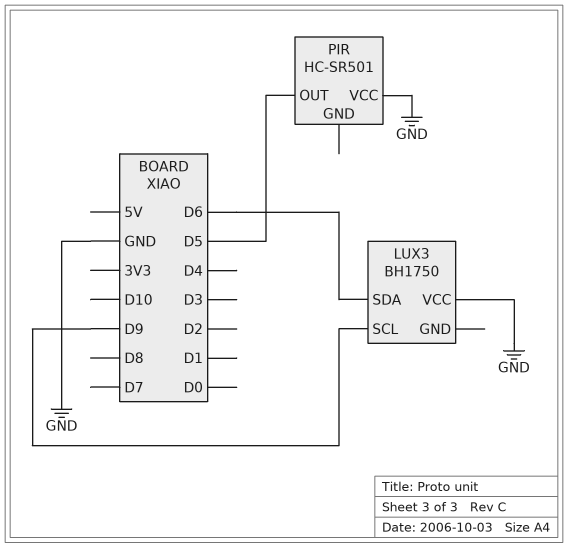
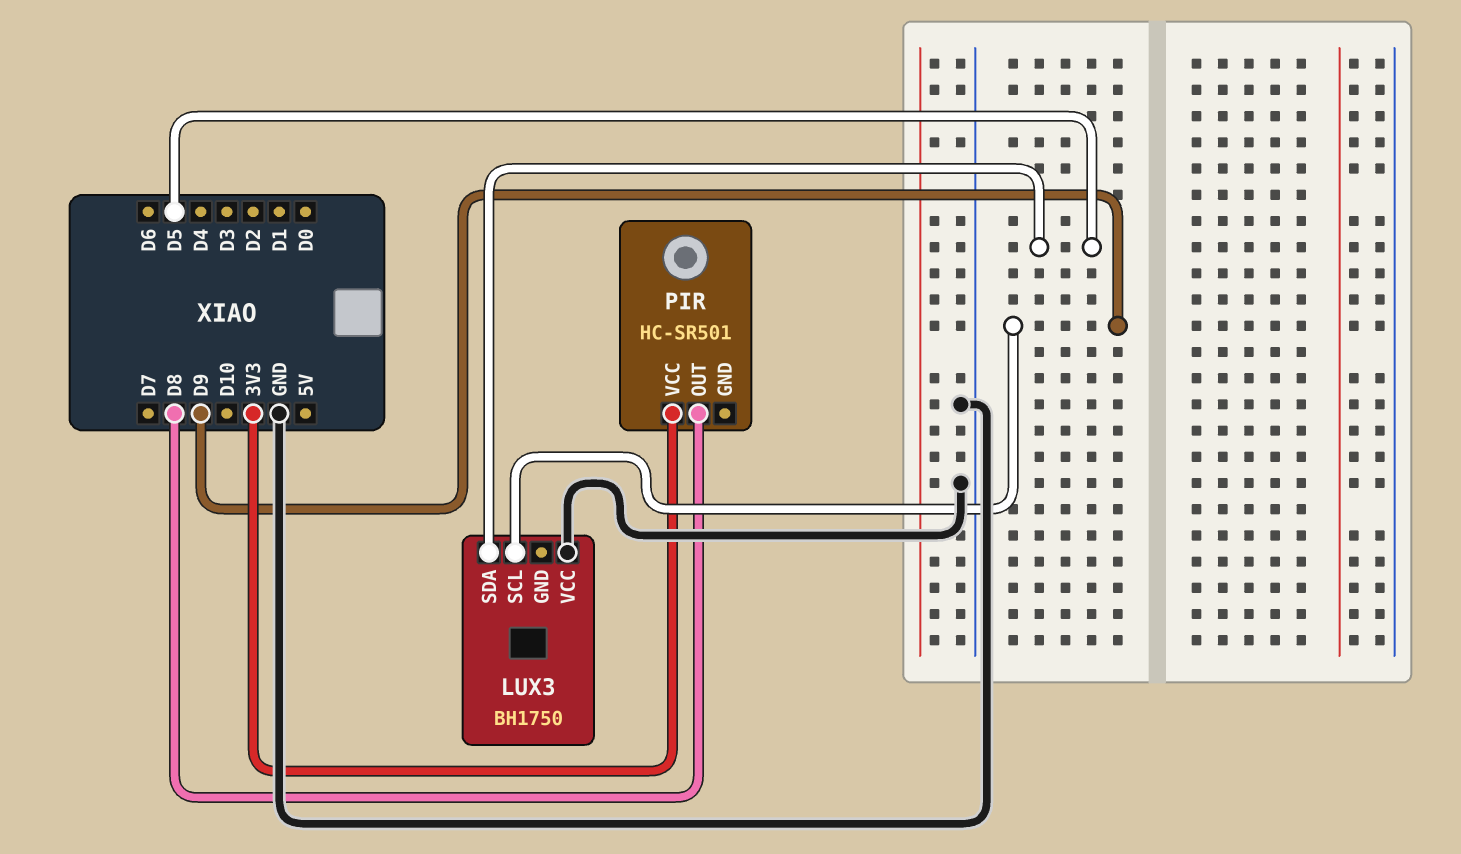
LUX3 pin SDA: D6 -> D5
PIR pin OUT: D5 -> D8
PIR pin VCC: GND -> 3V3

